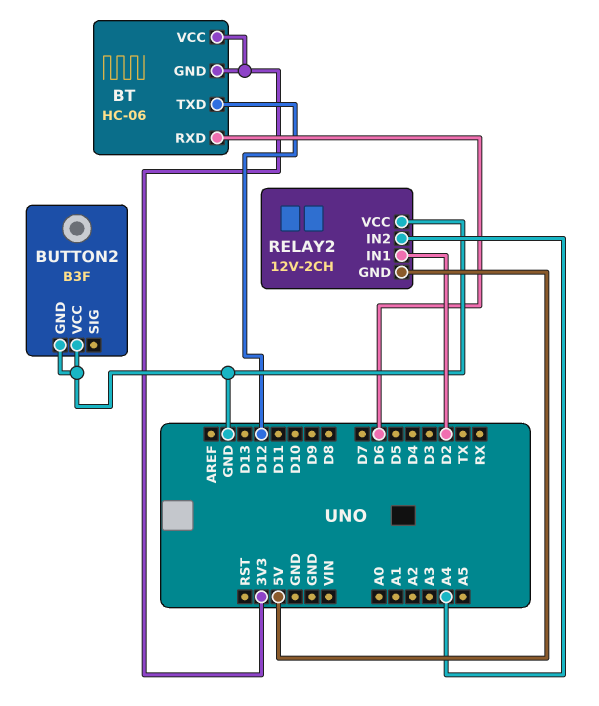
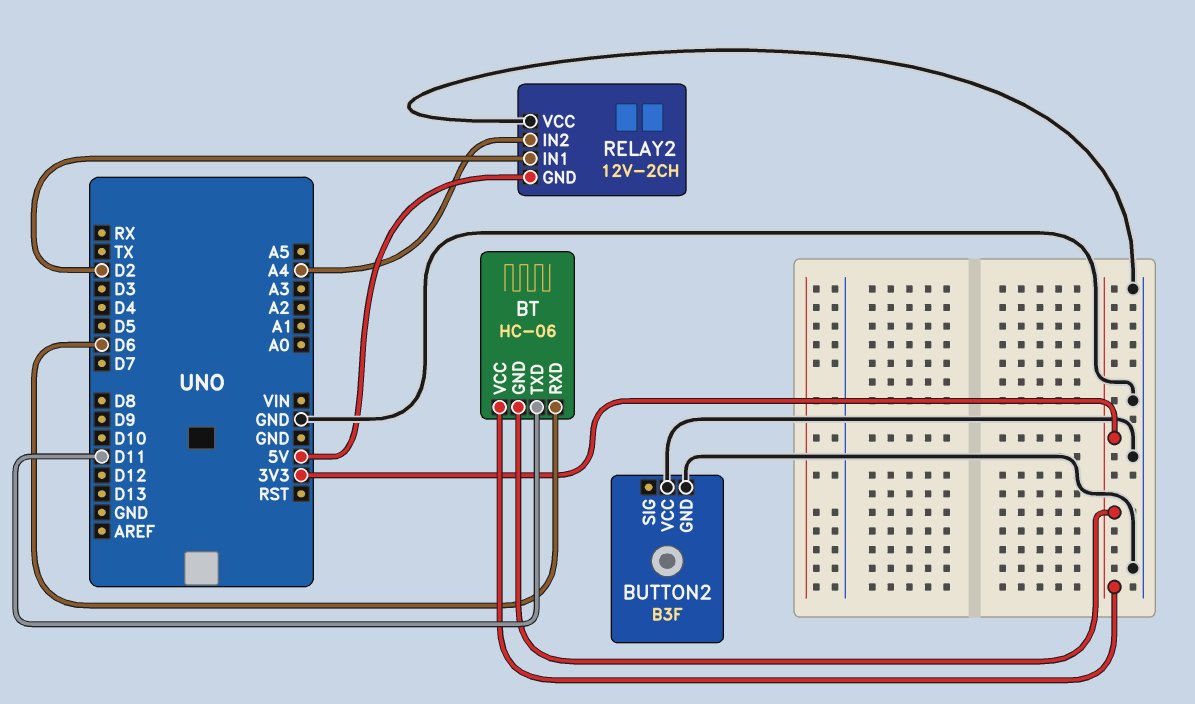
BT pin TXD: D12 -> D11

